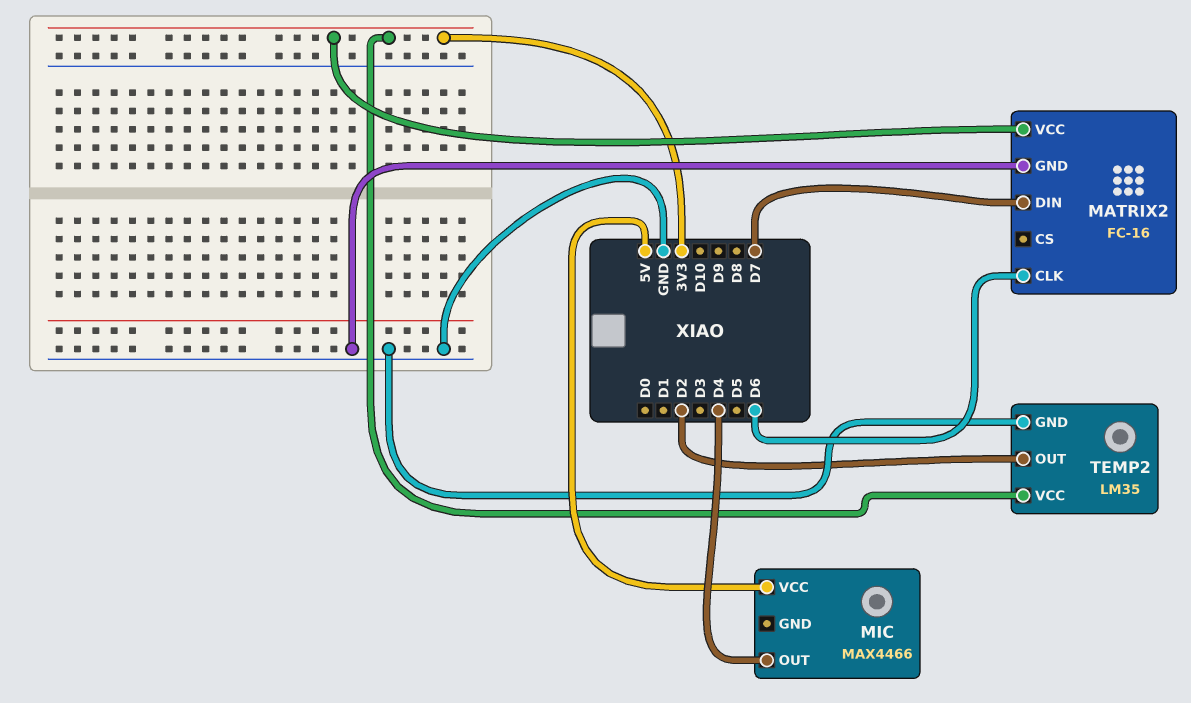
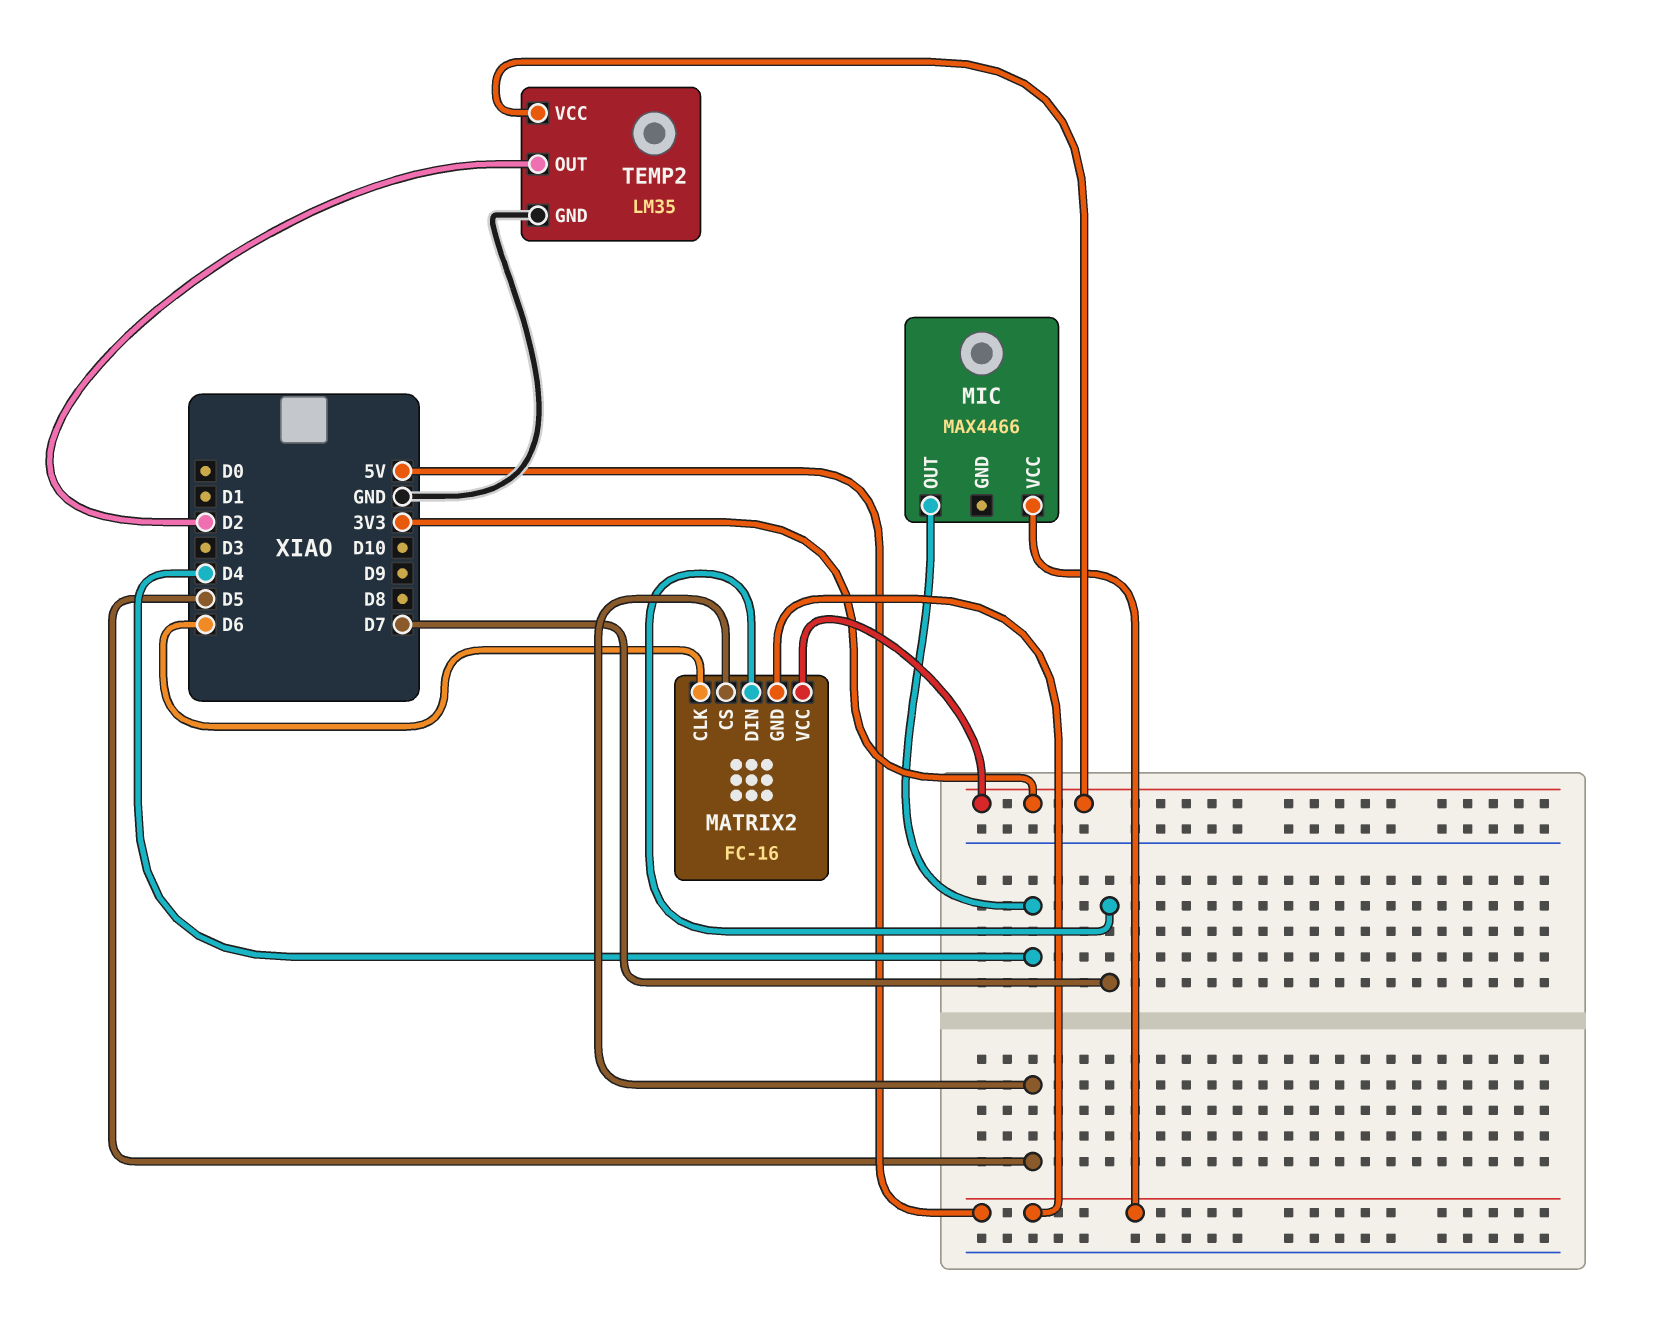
MATRIX2 pin CS: none -> D5
MATRIX2 pin GND: GND -> 5V

